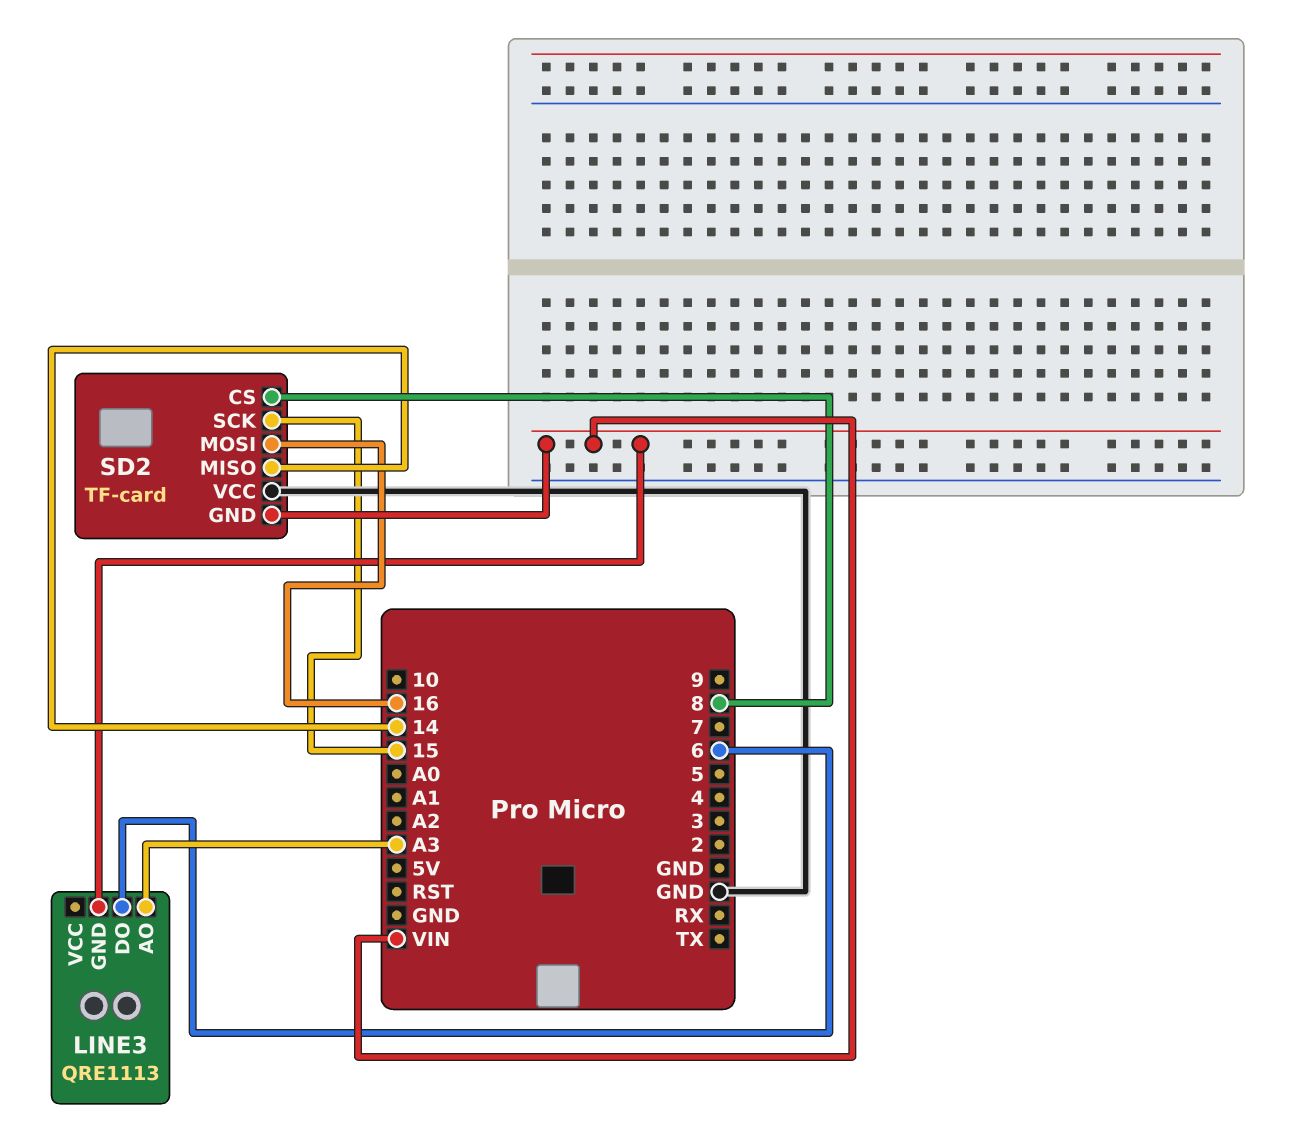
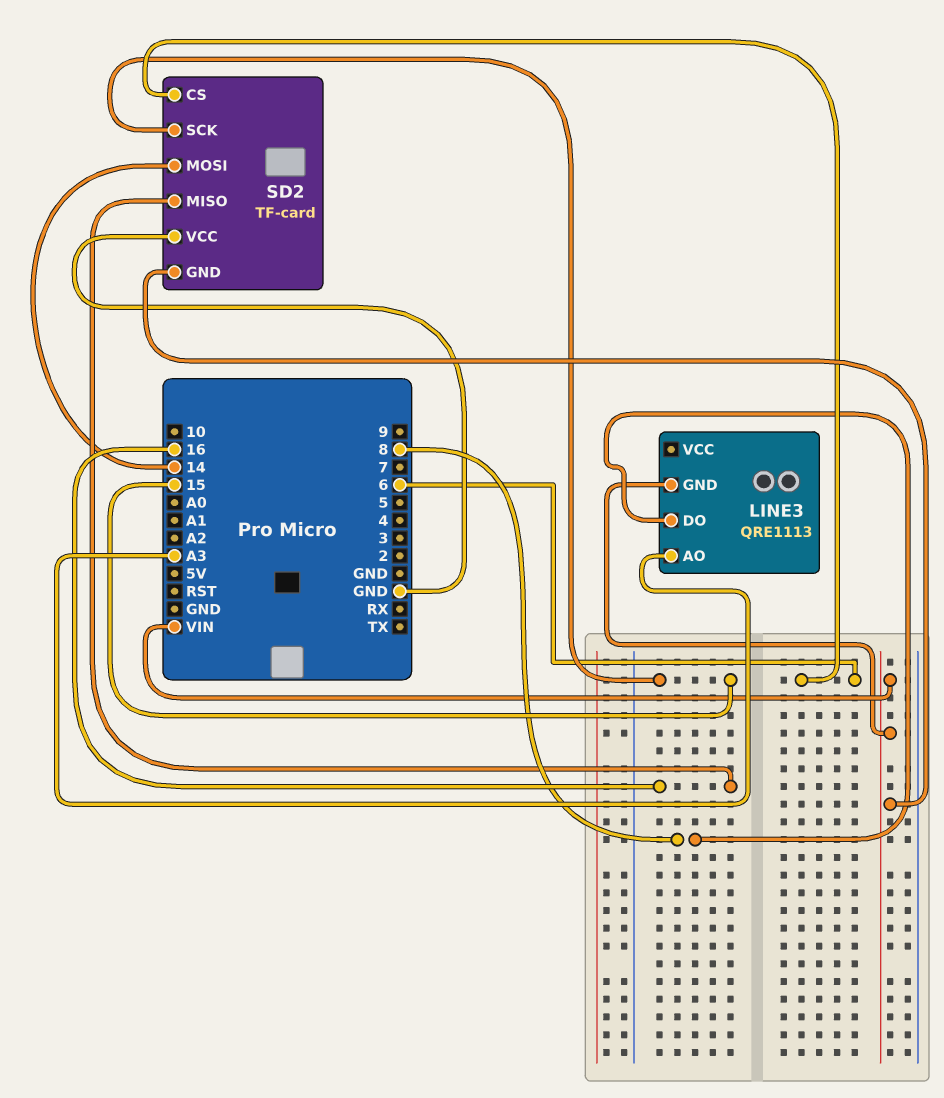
LINE3 pin DO: 6 -> 8
SD2 pin CS: 8 -> 6
SD2 pin MISO: 14 -> 16
SD2 pin MOSI: 16 -> 14

